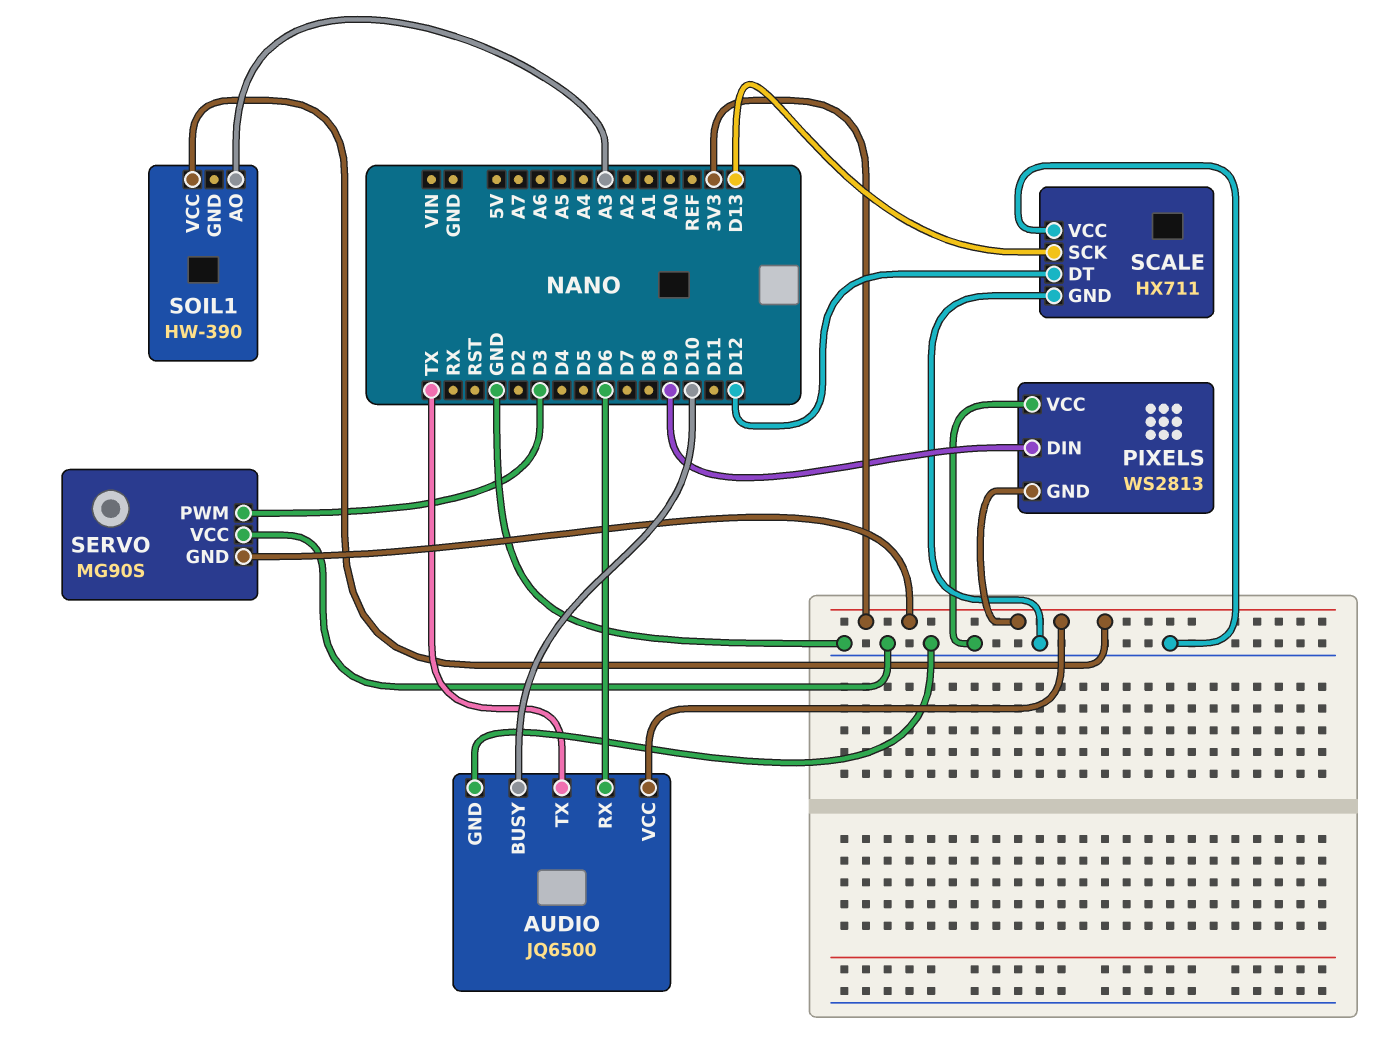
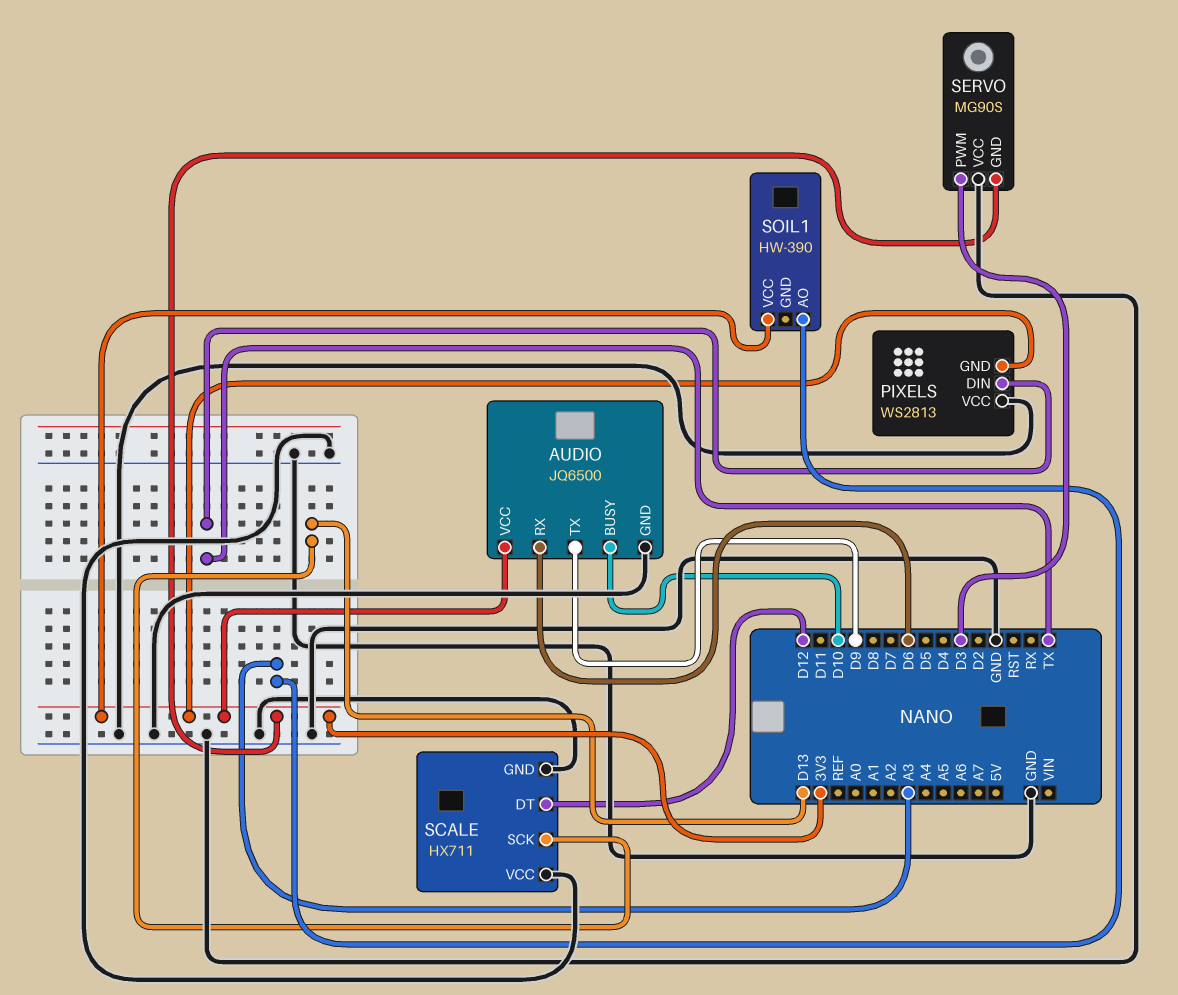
AUDIO pin TX: TX -> D9
PIXELS pin DIN: D9 -> TX

